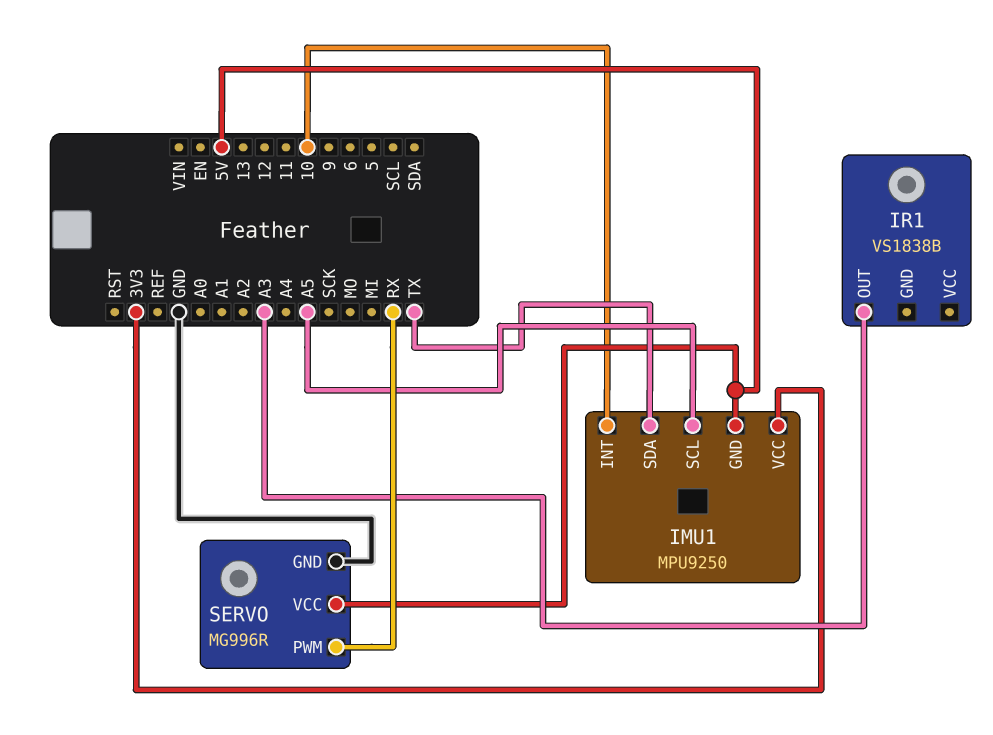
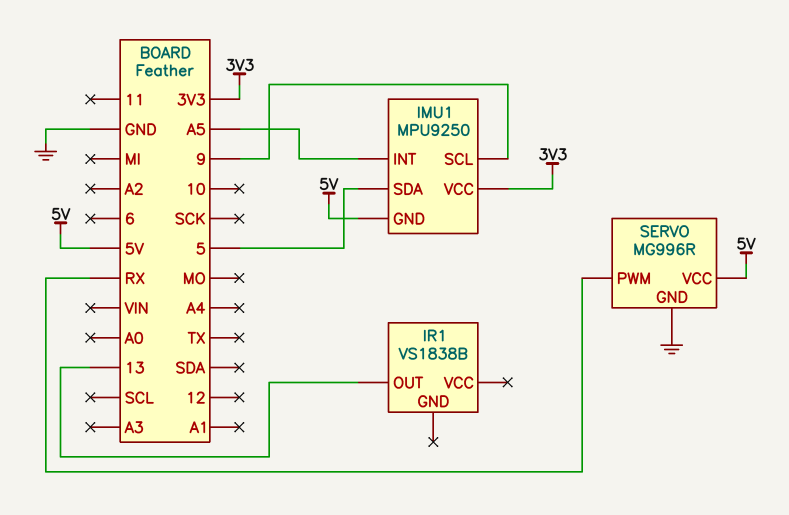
IMU1 pin INT: 10 -> A5
IMU1 pin SCL: A5 -> 9
IMU1 pin SDA: TX -> 5
IR1 pin OUT: A3 -> 13

